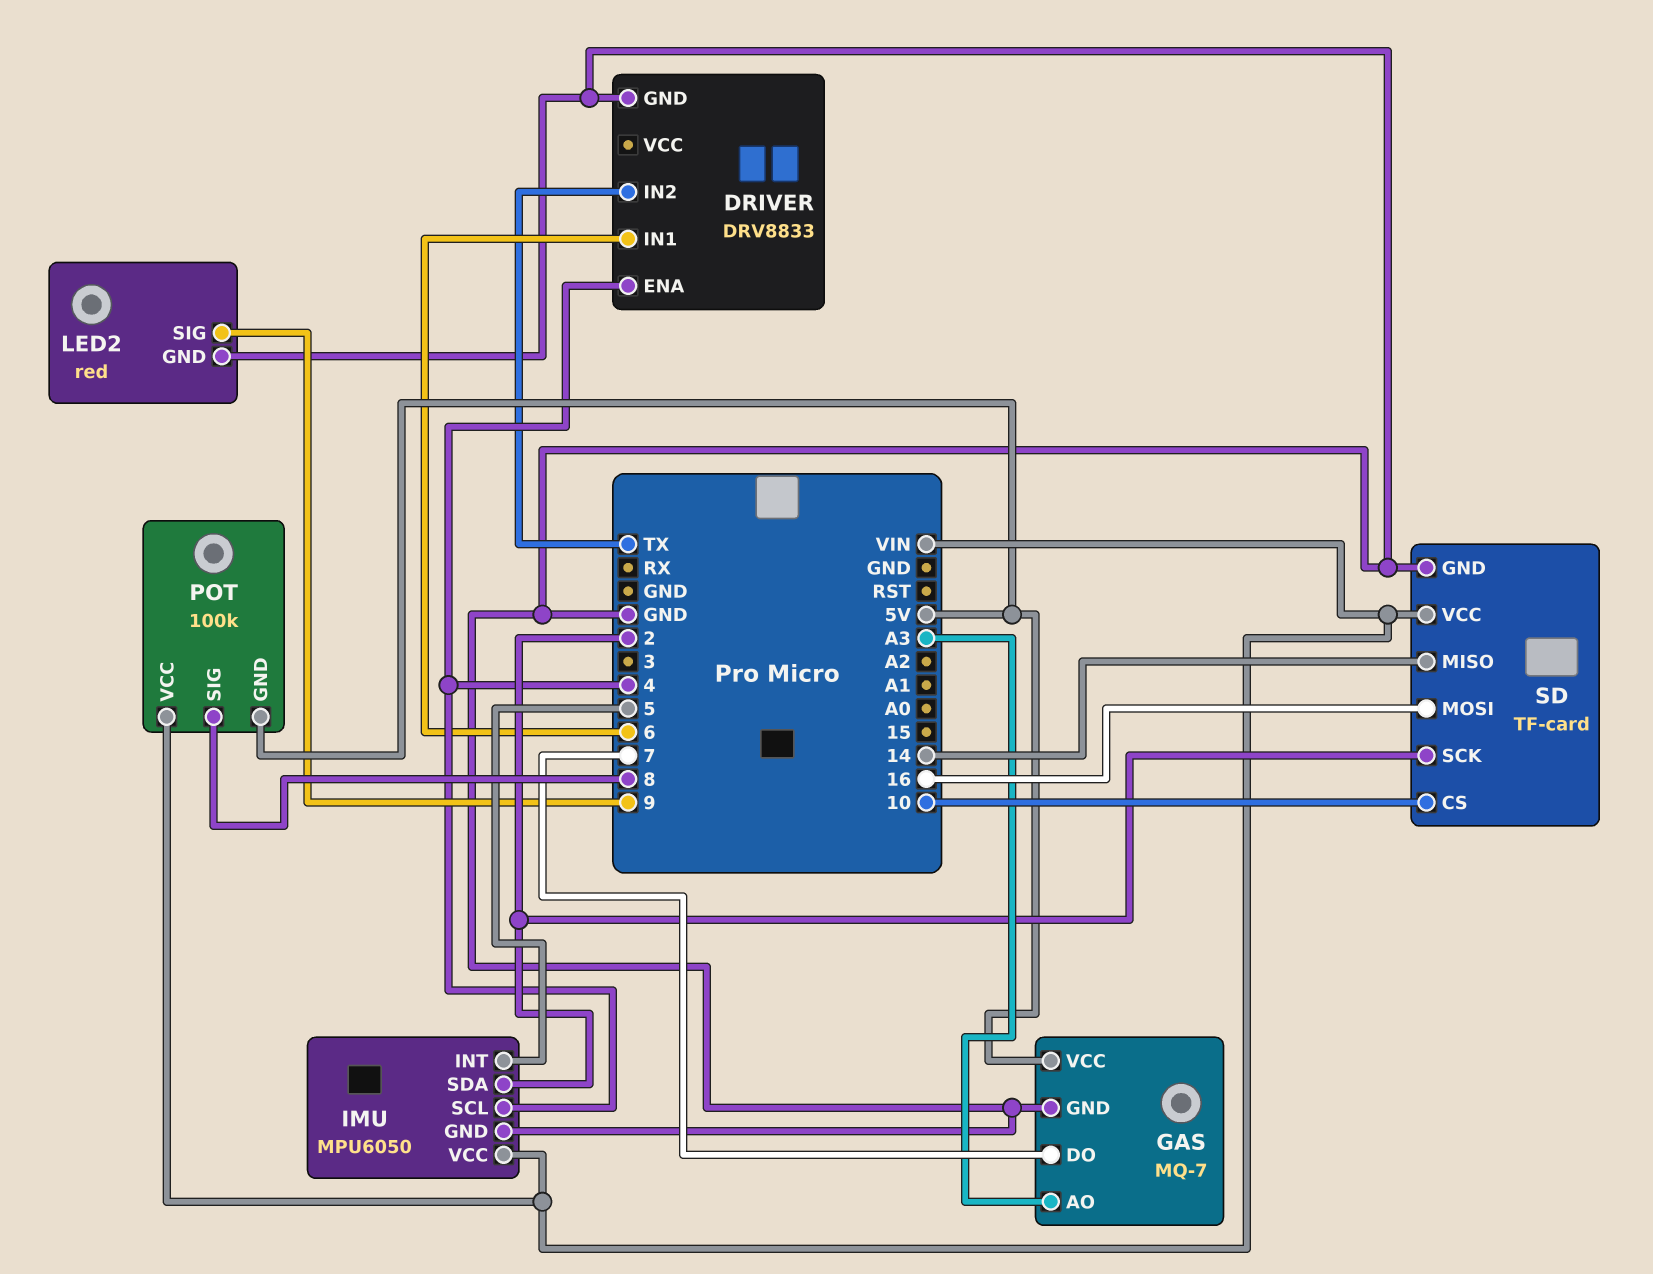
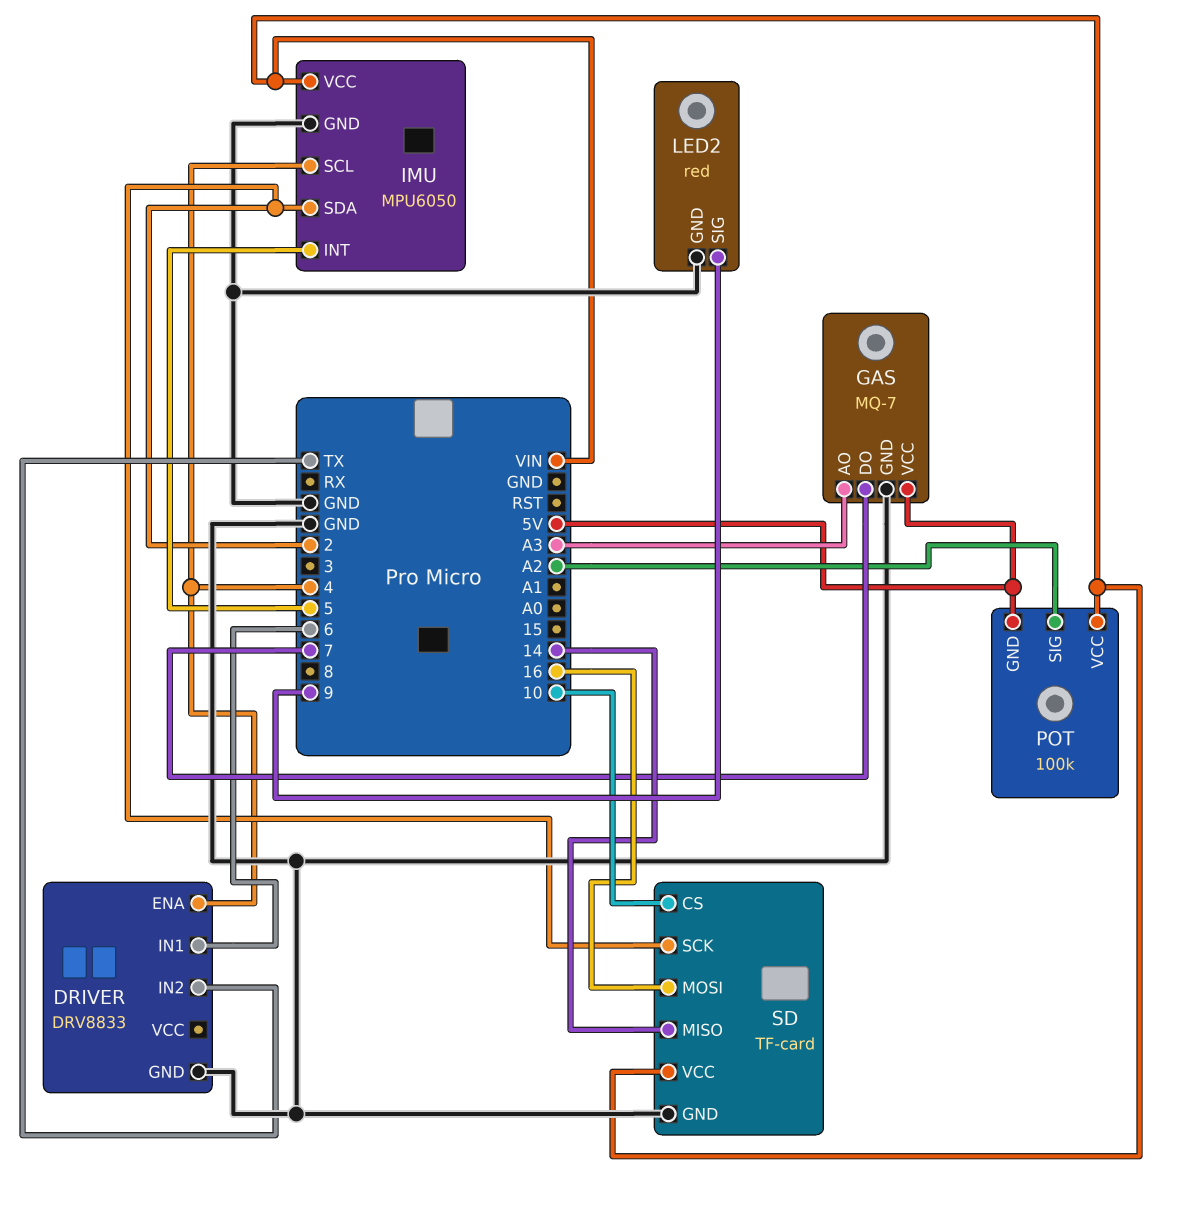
POT pin SIG: 8 -> A2

